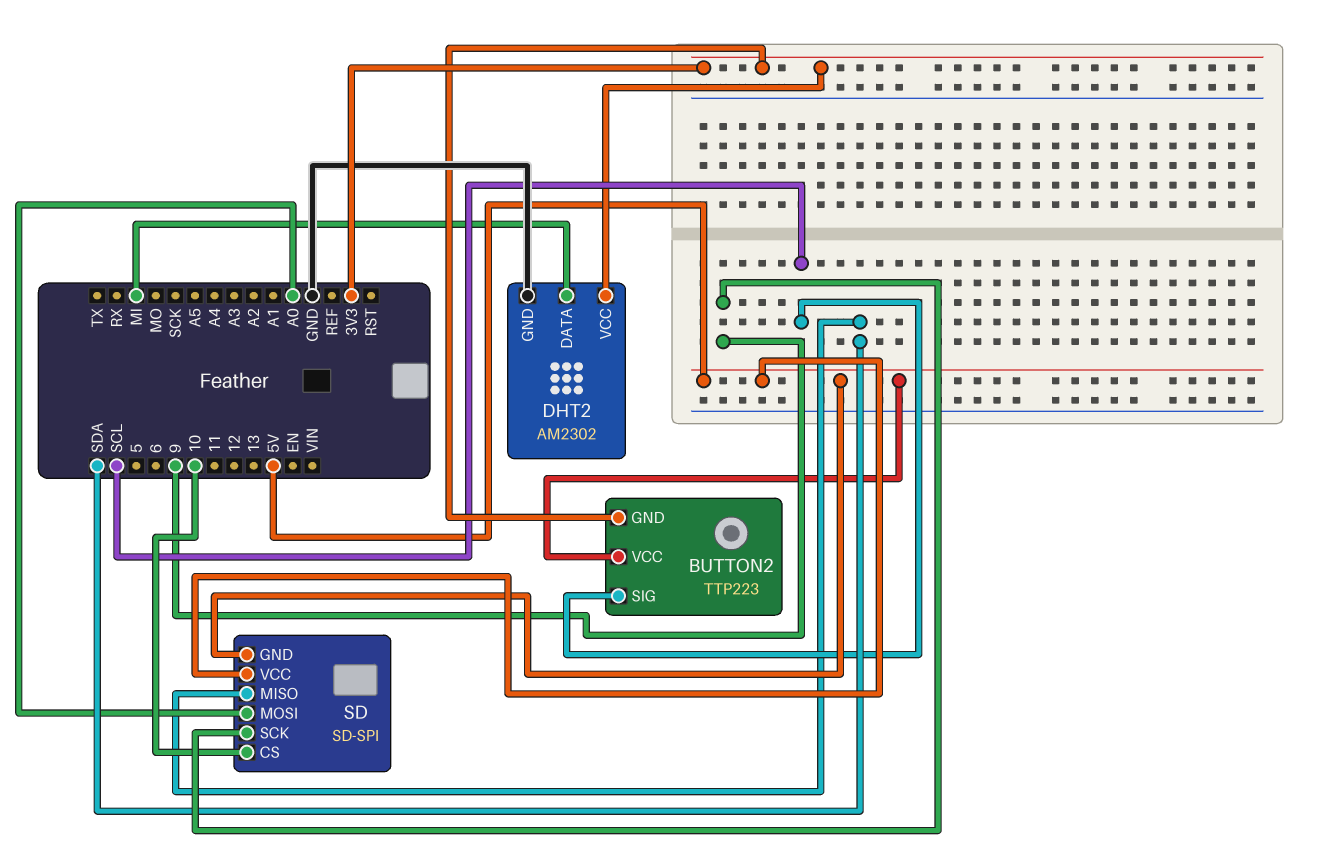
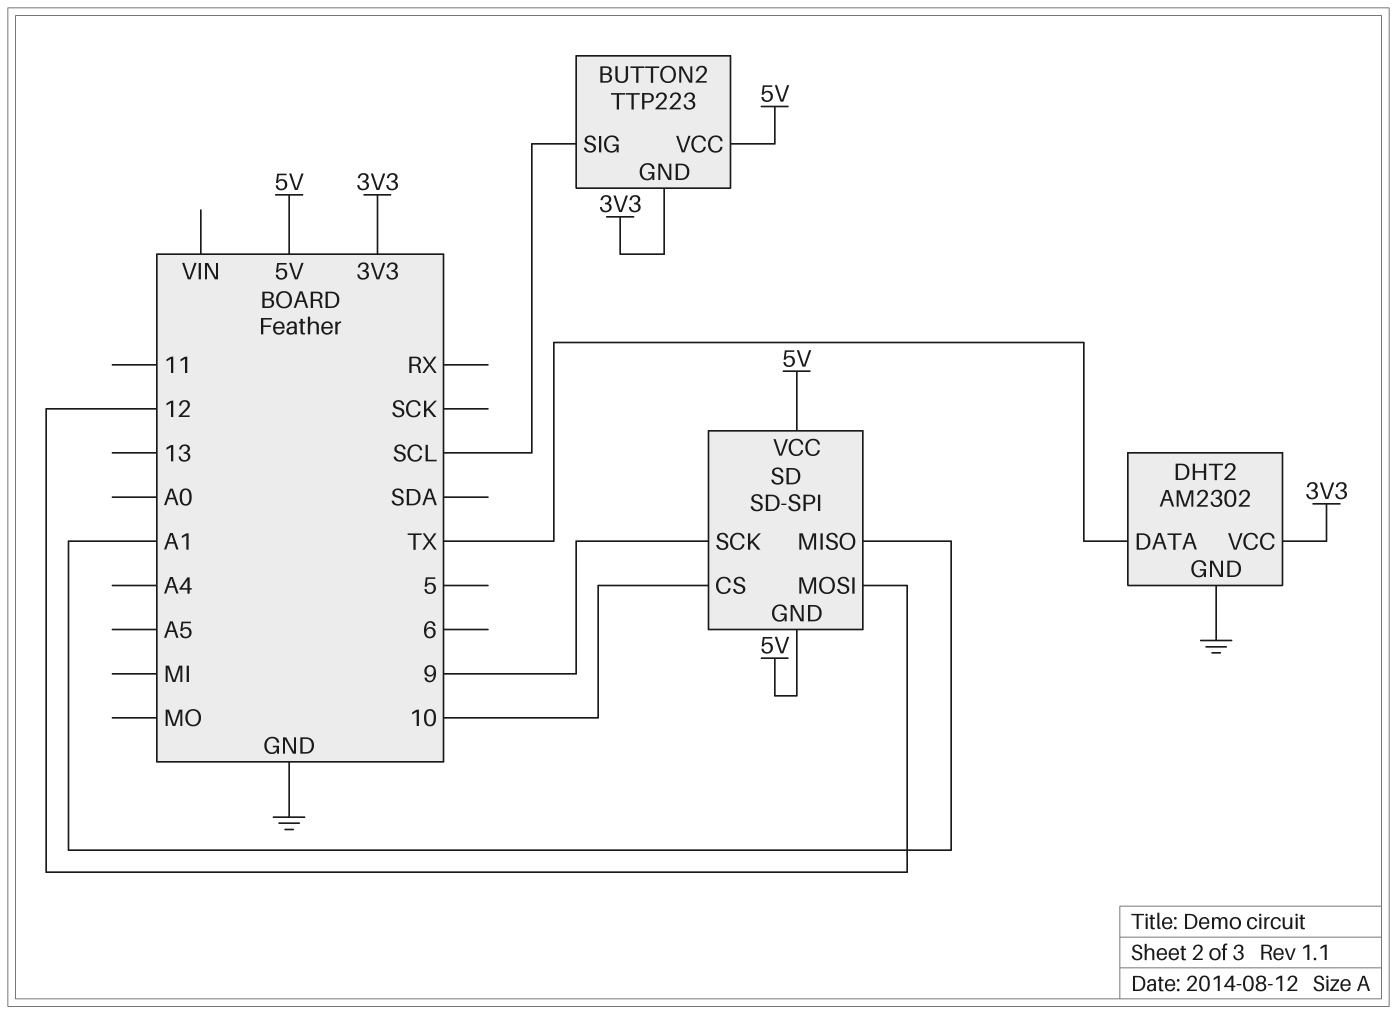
DHT2 pin DATA: MI -> TX
SD pin MISO: SDA -> A1
SD pin MOSI: A0 -> 12

